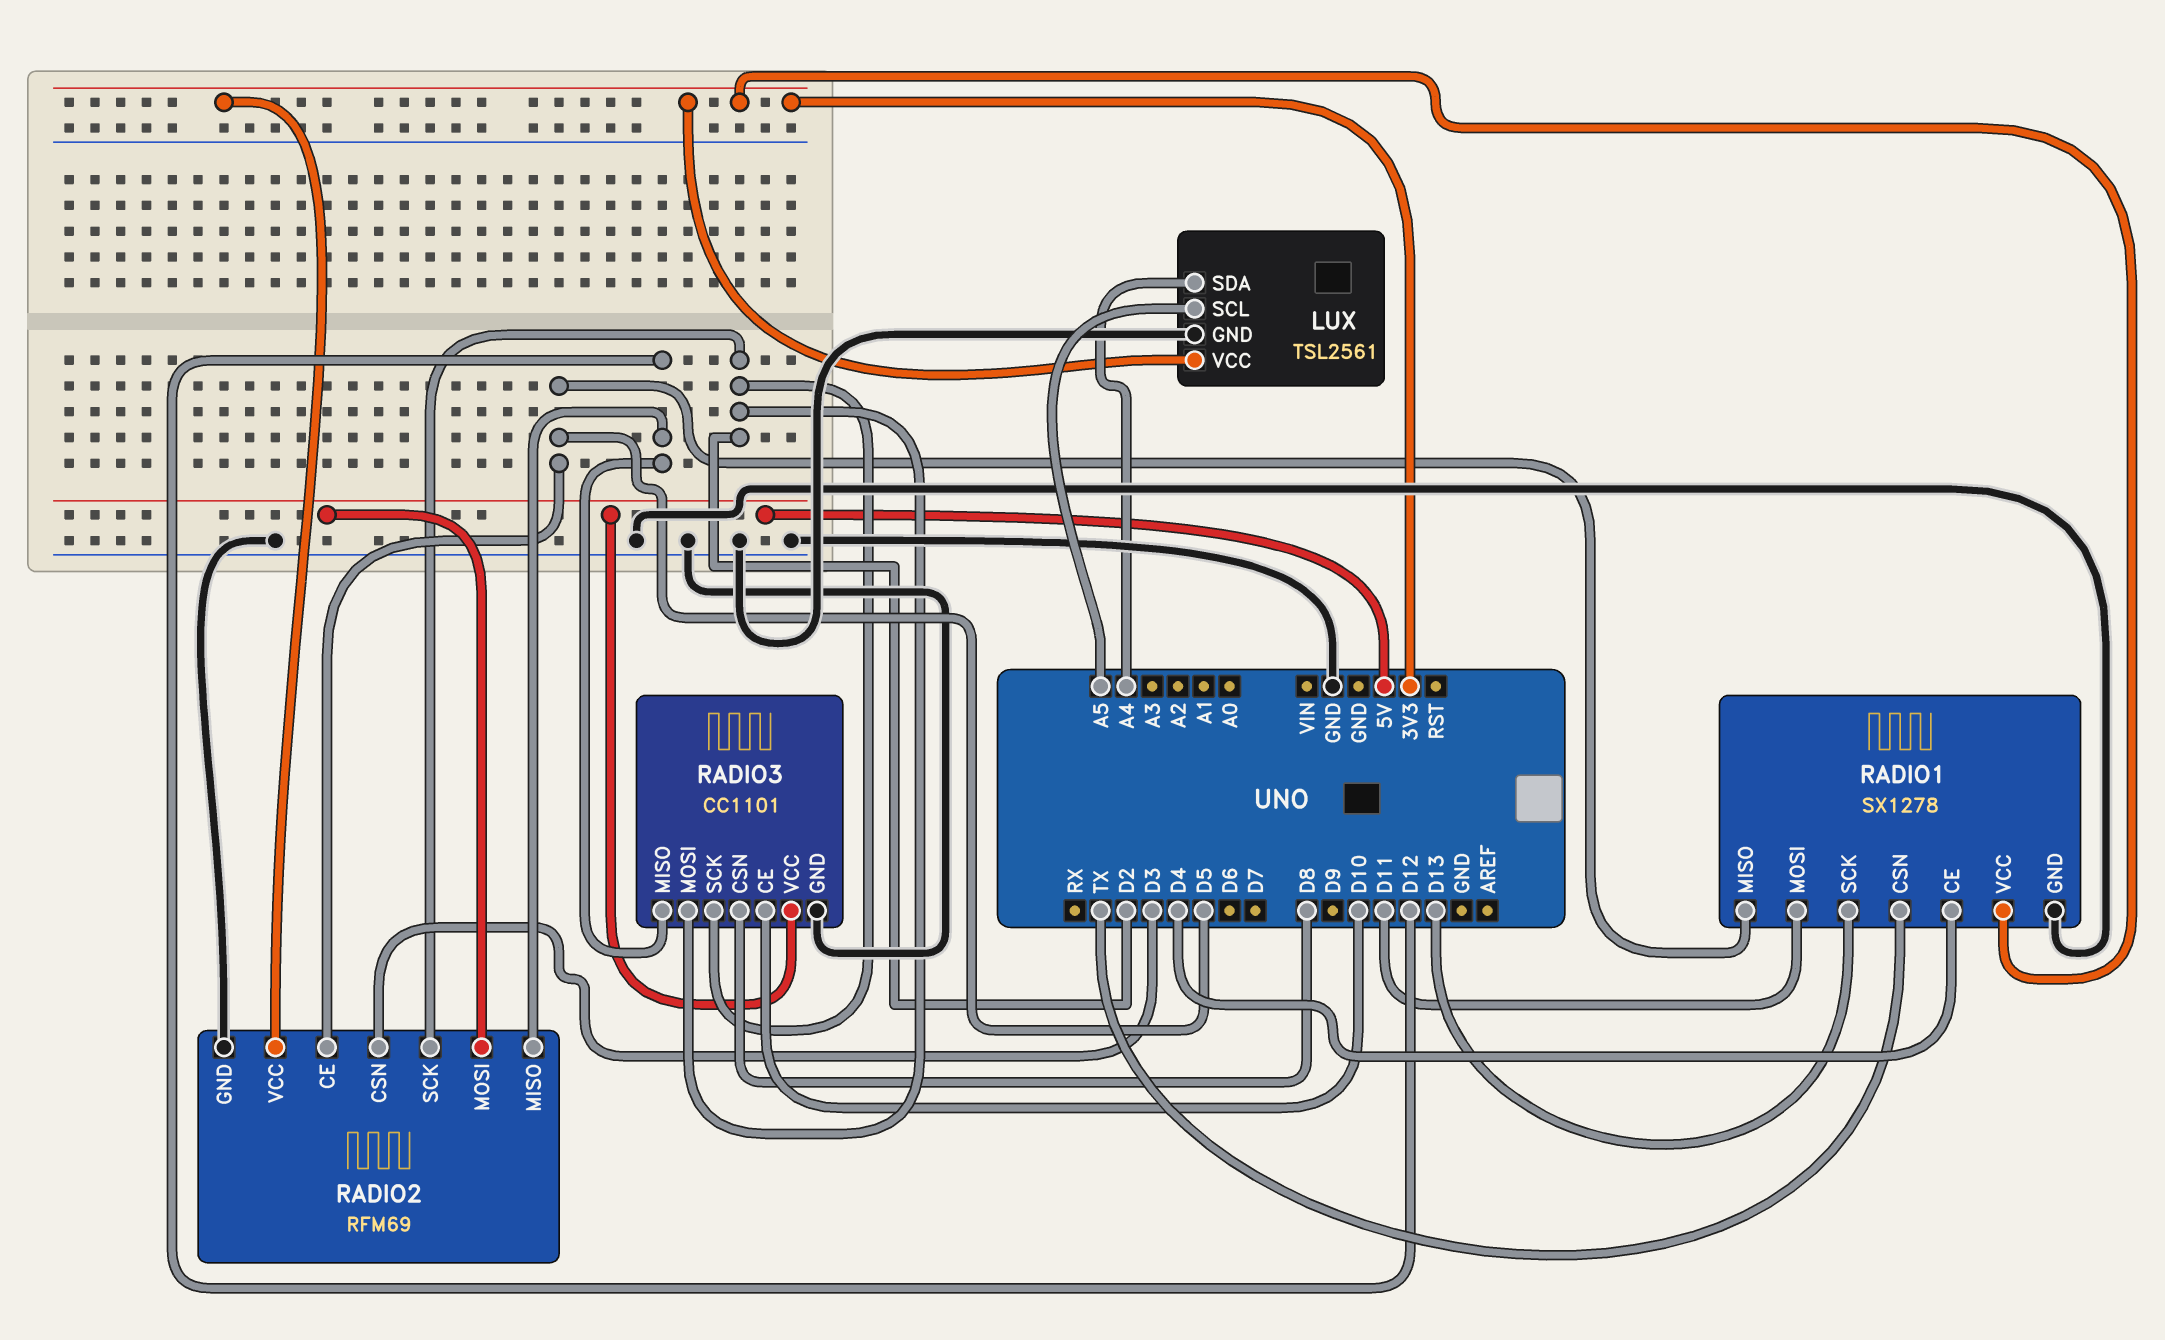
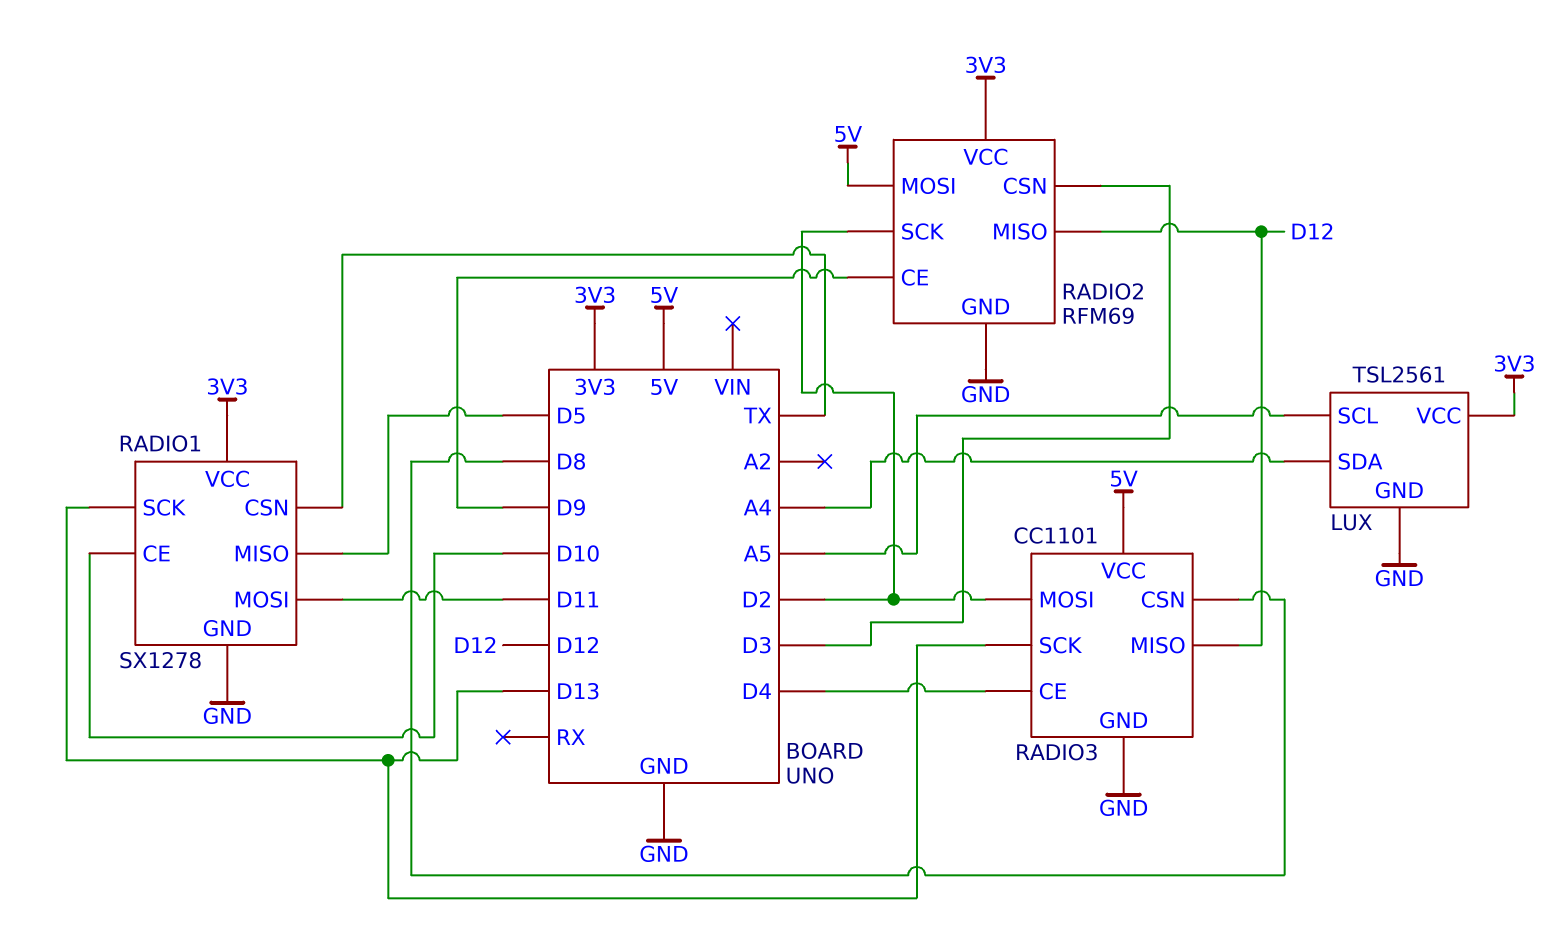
RADIO1 pin CE: D4 -> D10
RADIO2 pin CE: D5 -> D9
RADIO3 pin CE: D10 -> D4
RADIO3 pin SCK: D2 -> D13

